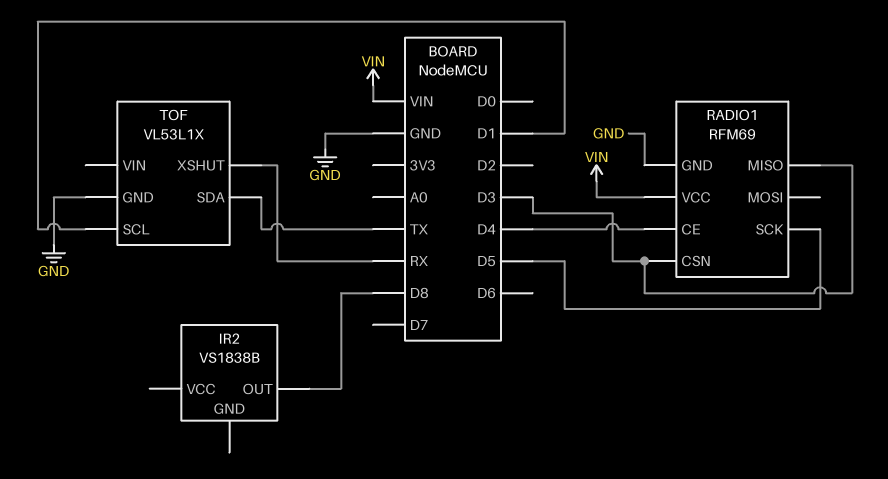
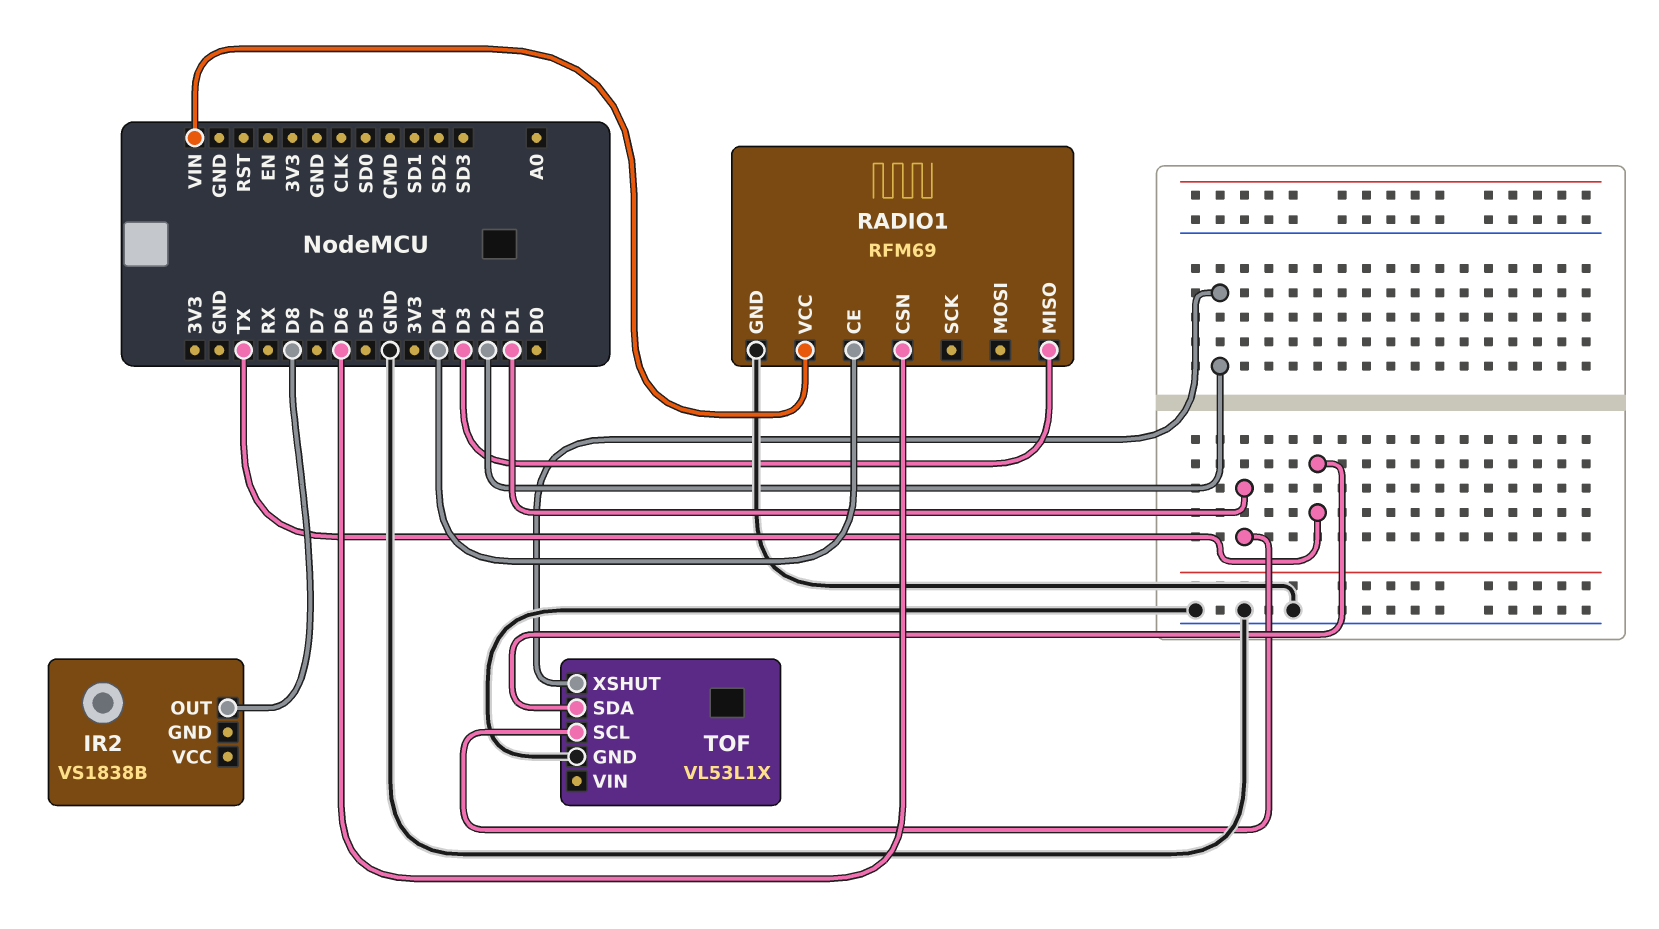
RADIO1 pin CSN: D3 -> D6
RADIO1 pin SCK: D5 -> none
TOF pin XSHUT: RX -> D2

